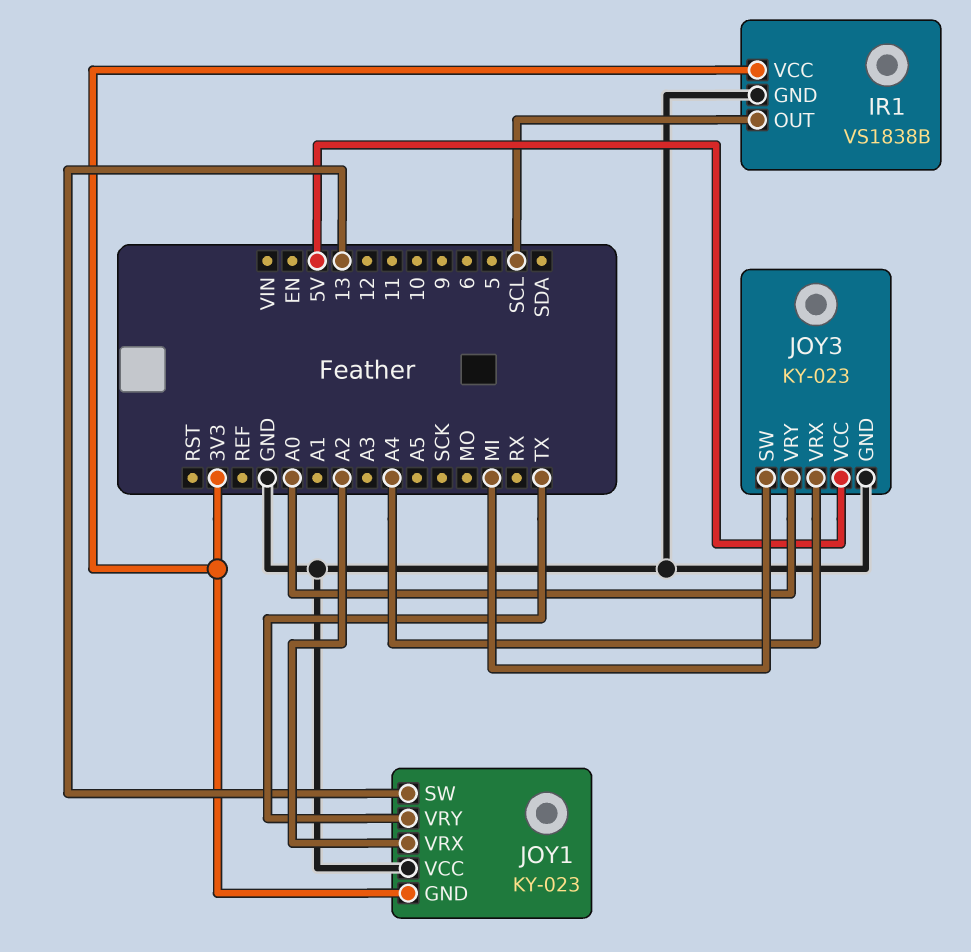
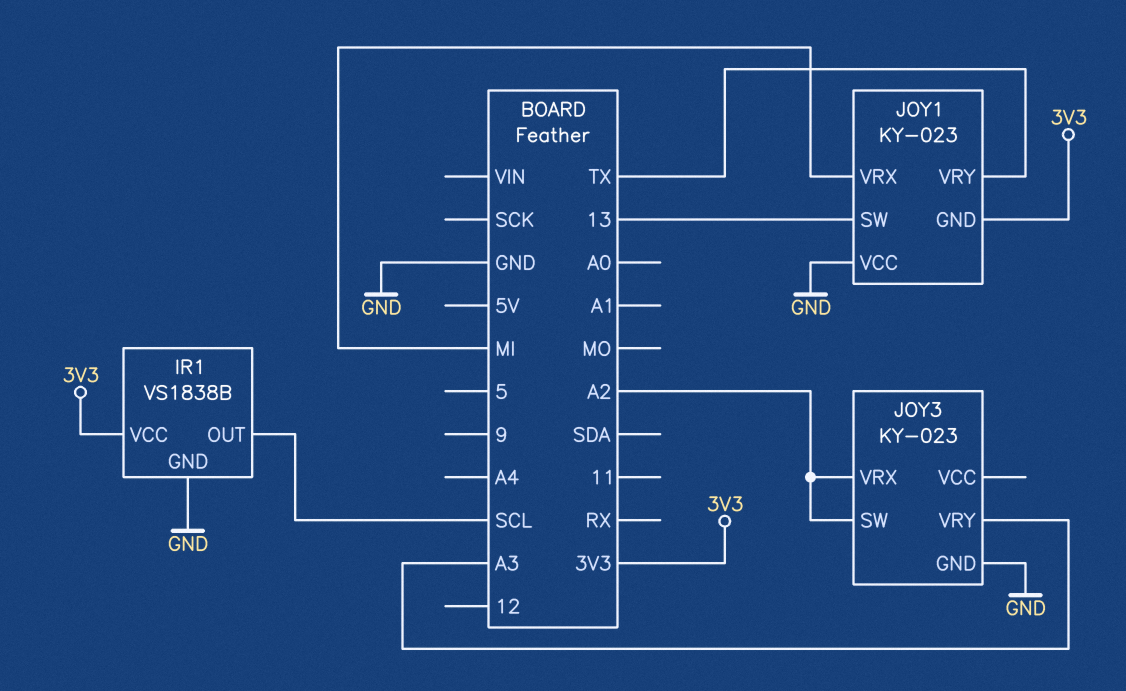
JOY1 pin VRX: A2 -> MI
JOY3 pin SW: MI -> A2
JOY3 pin VCC: 5V -> none
JOY3 pin VRX: A4 -> A2
JOY3 pin VRY: A0 -> A3

